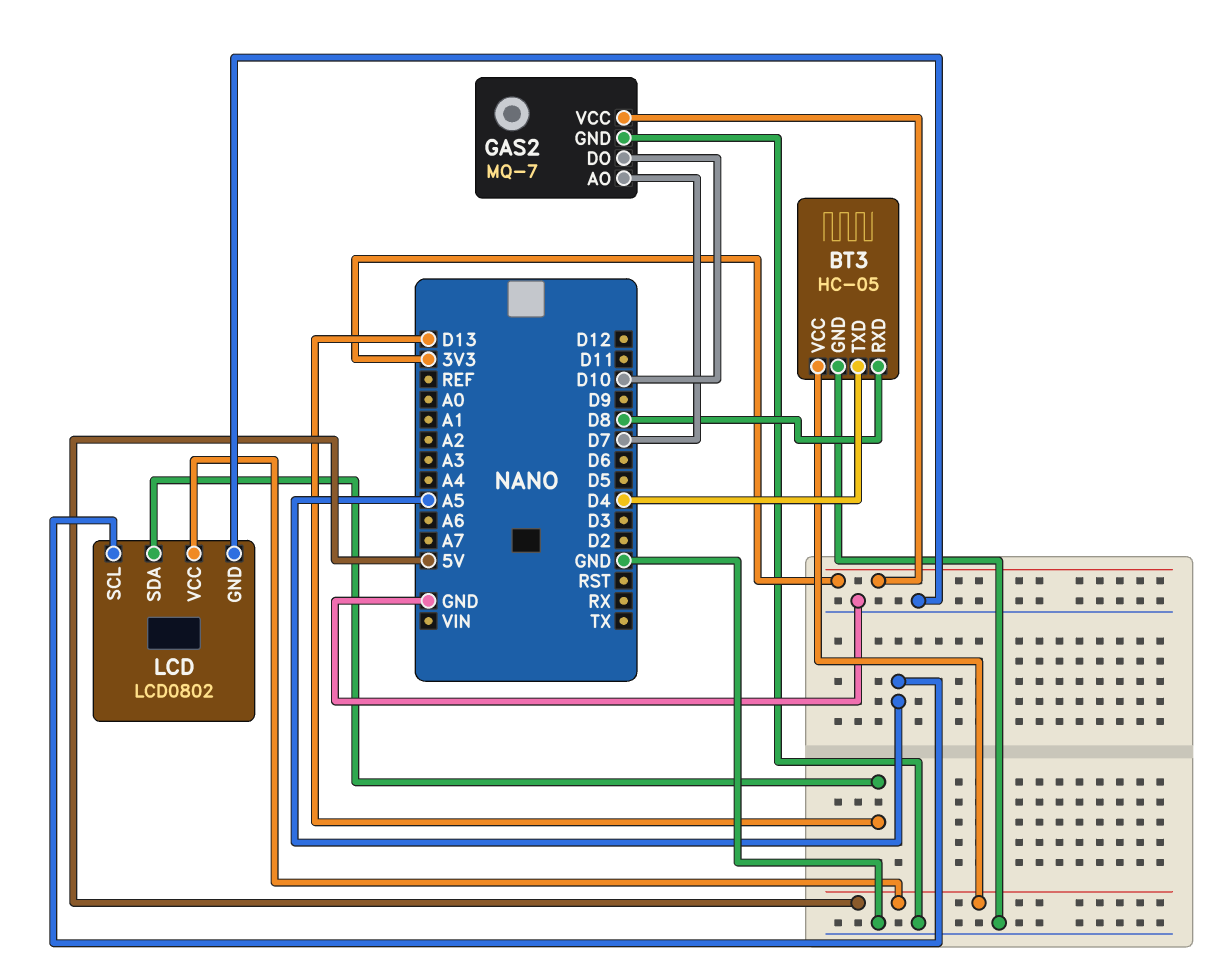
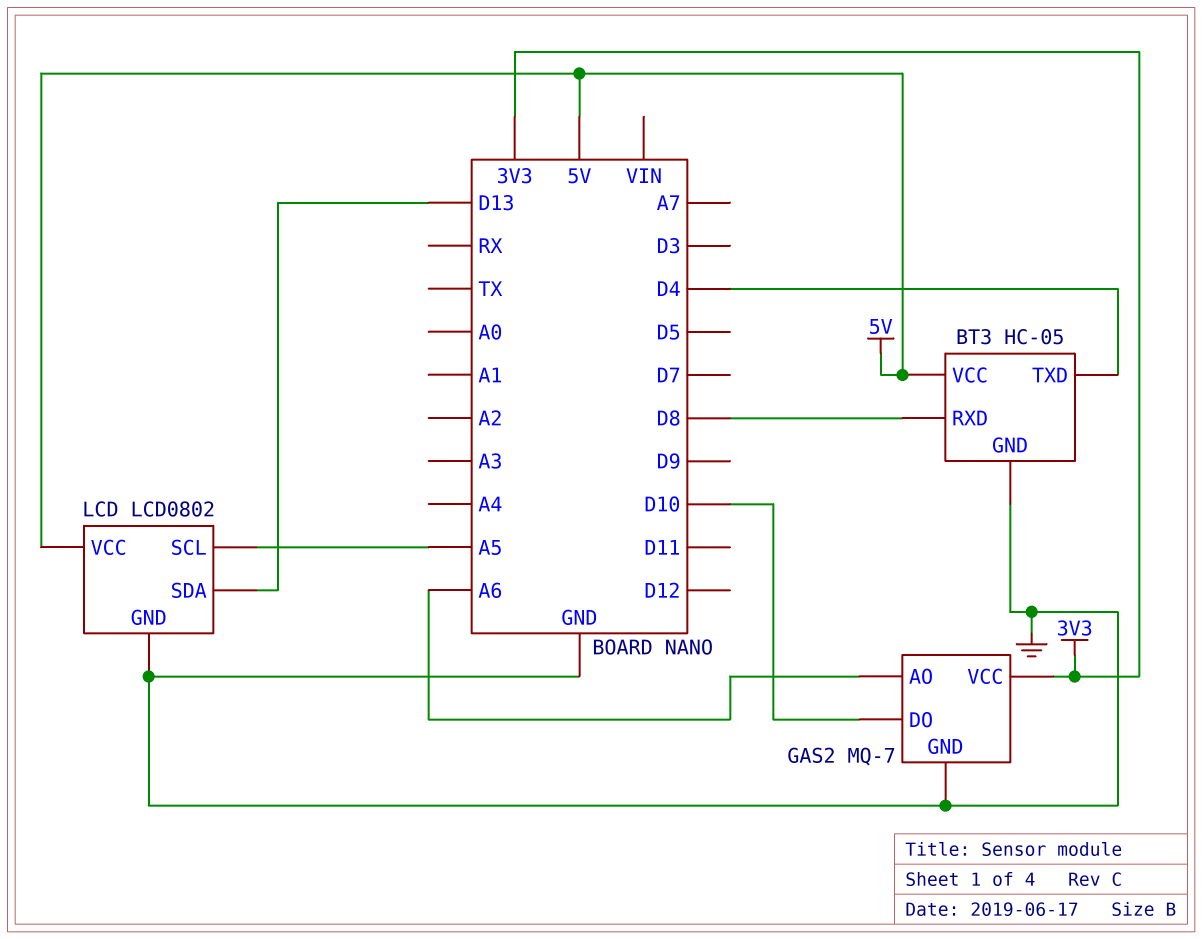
GAS2 pin AO: D7 -> A6

